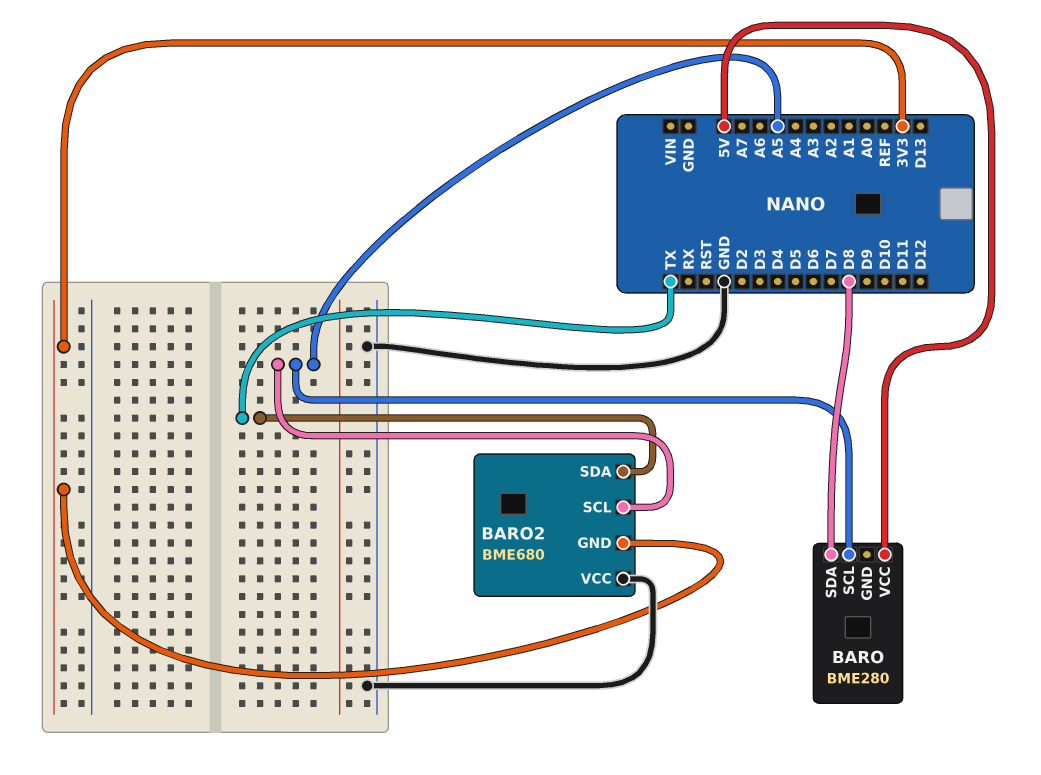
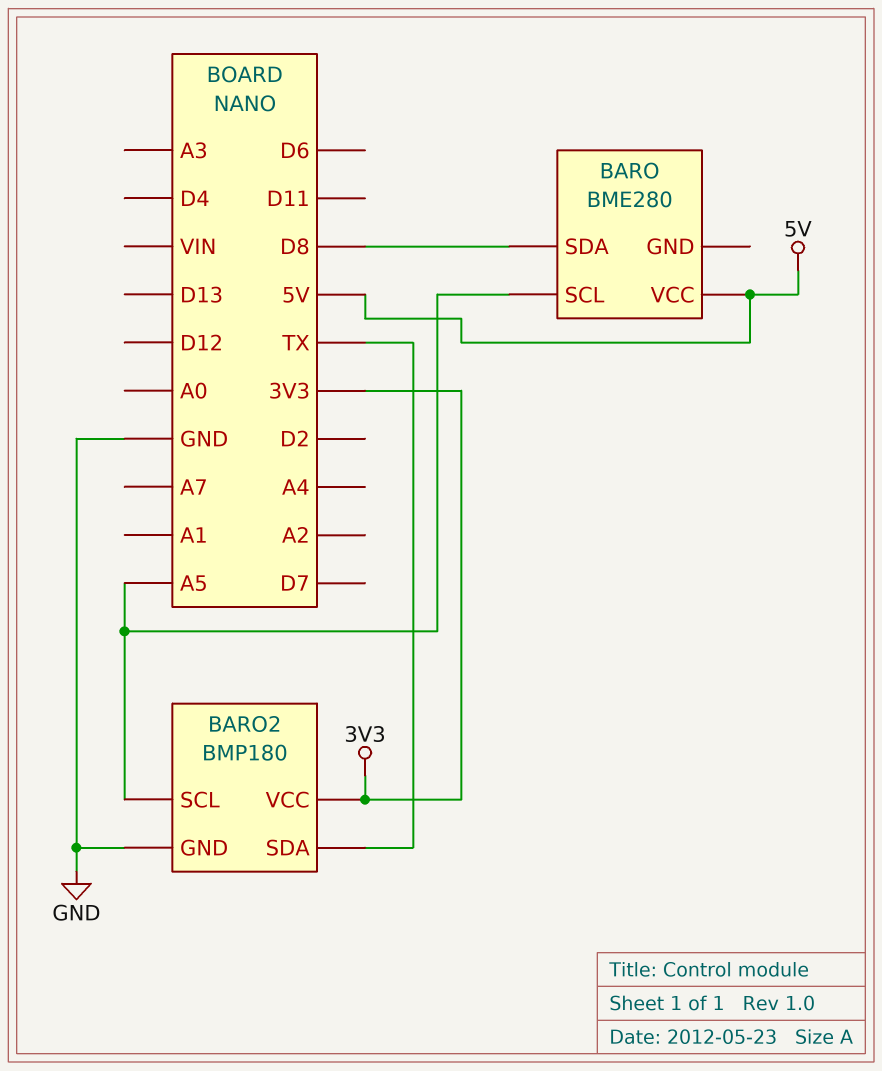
BARO2: BME680 -> BMP180
BARO2 pin GND: 3V3 -> GND
BARO2 pin VCC: GND -> 3V3

